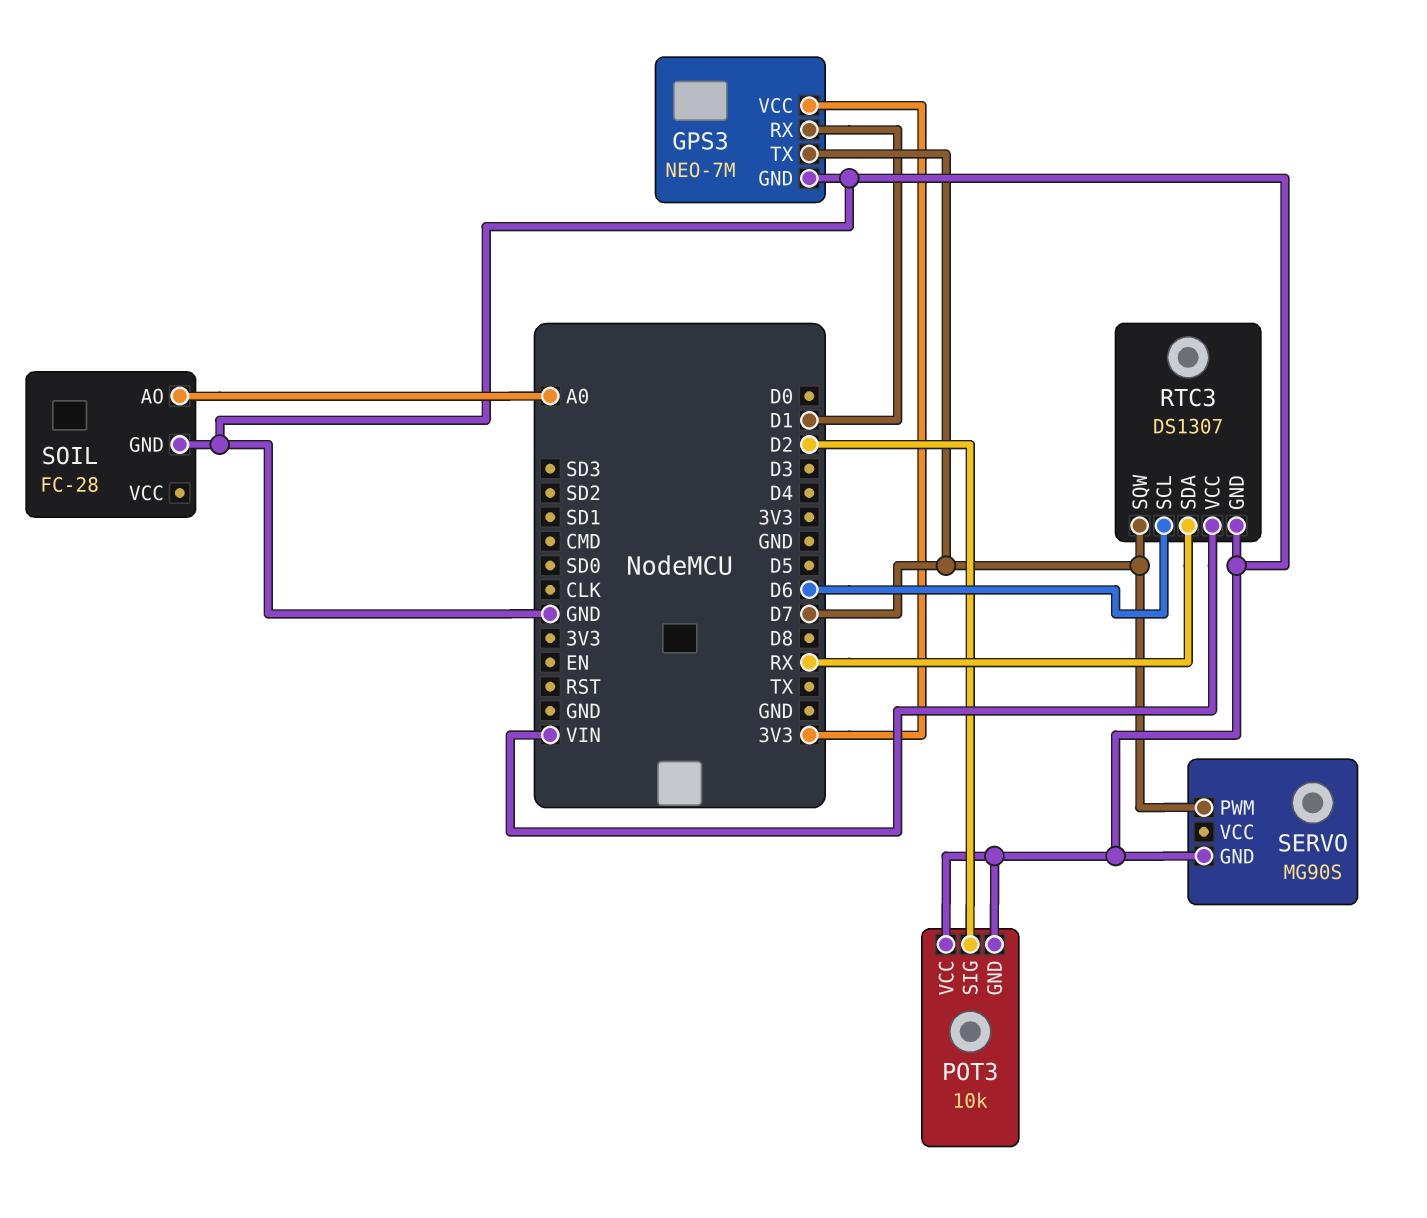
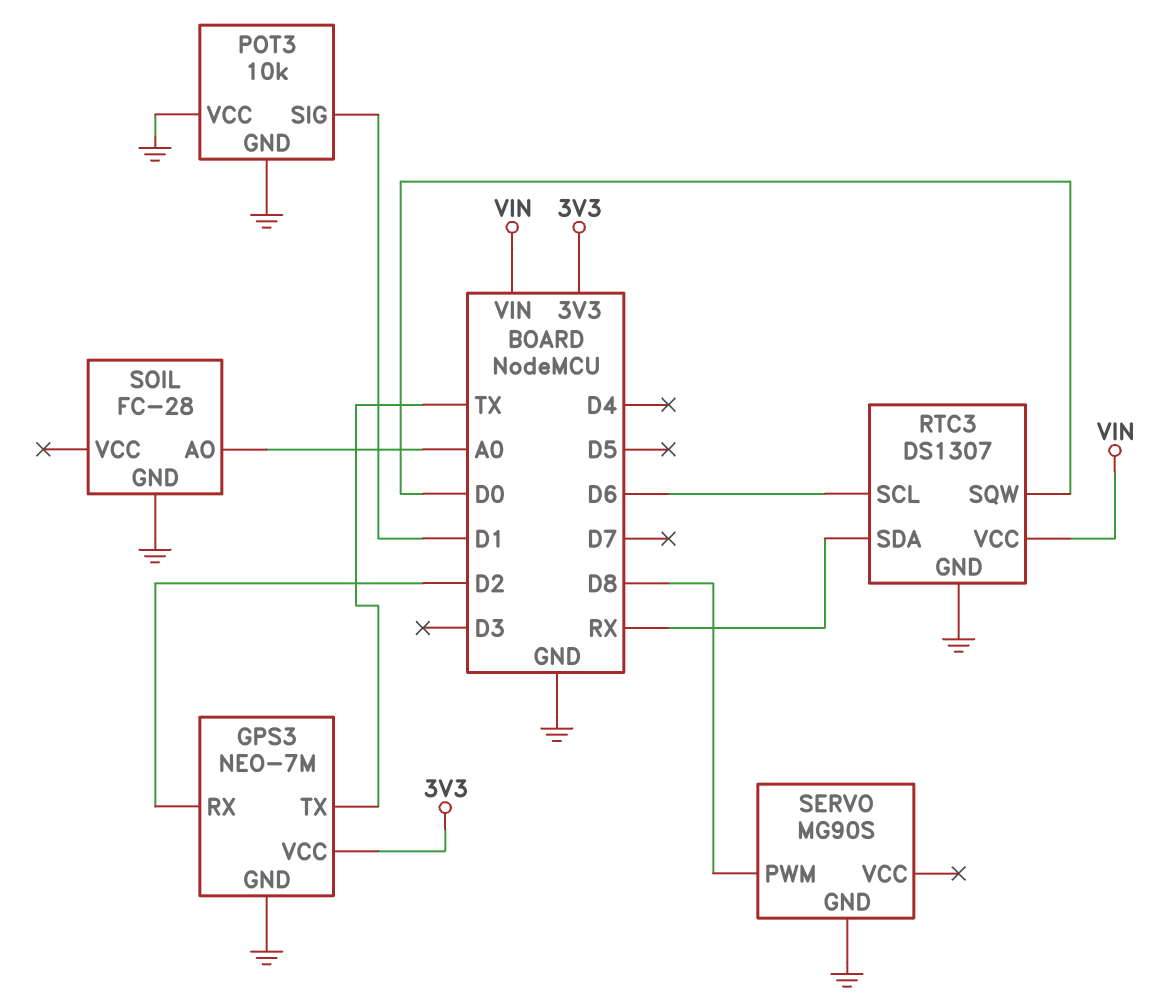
GPS3 pin RX: D1 -> D2
GPS3 pin TX: D7 -> TX
POT3 pin SIG: D2 -> D1
RTC3 pin SQW: D7 -> D0
SERVO pin PWM: D7 -> D8

